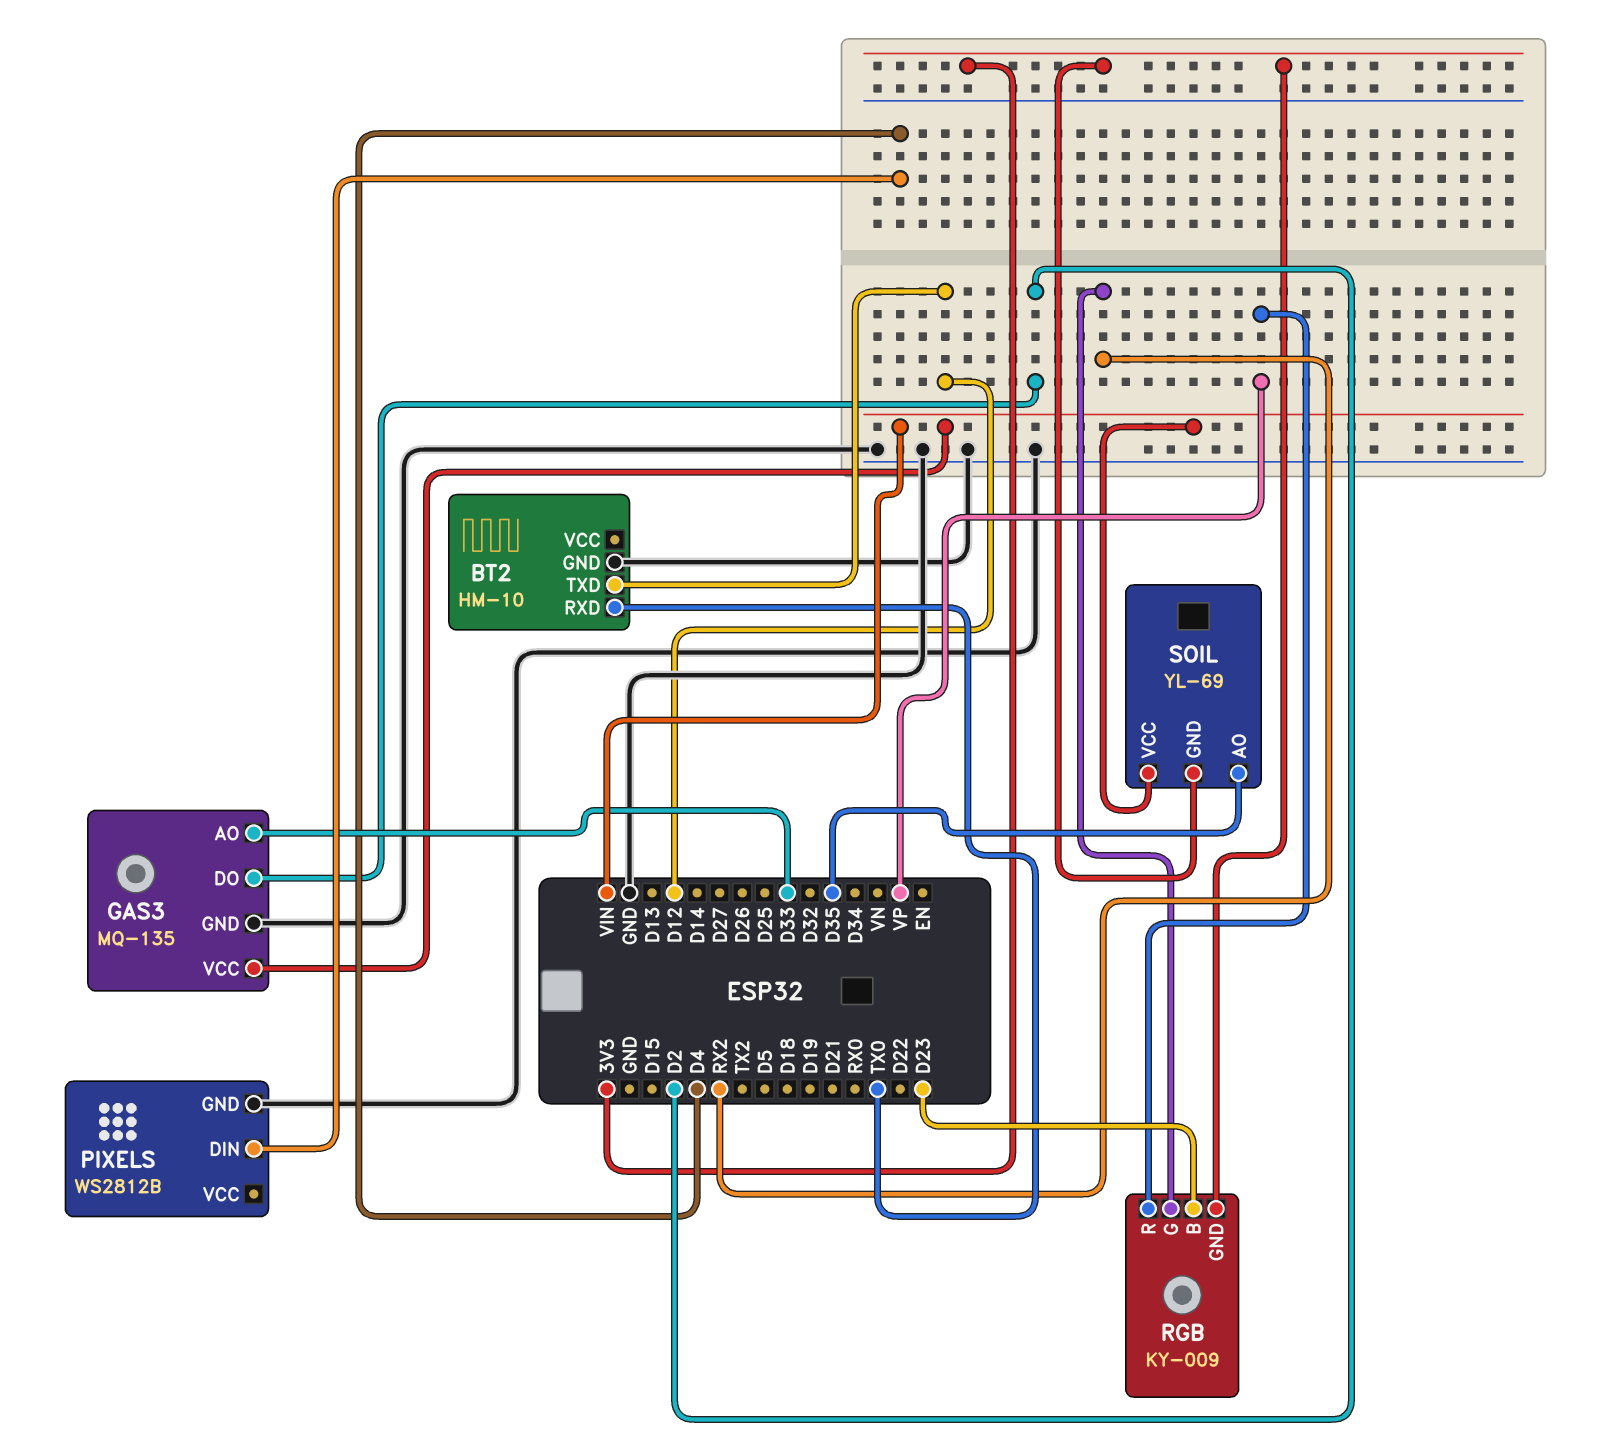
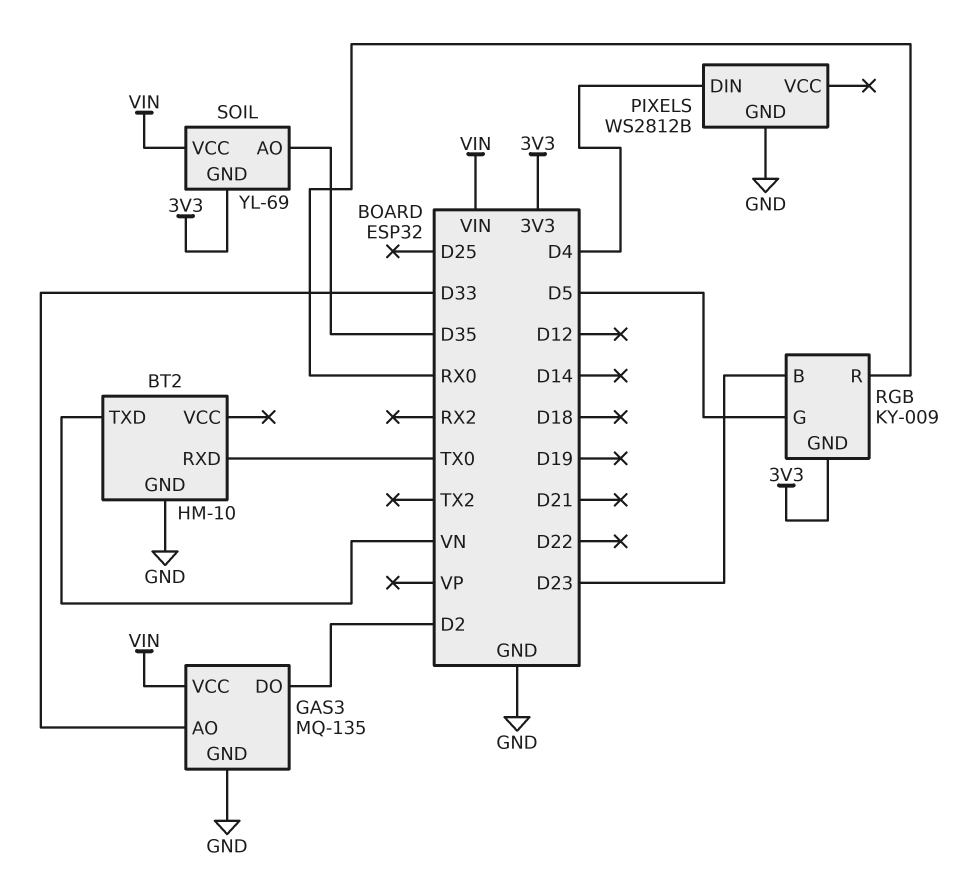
BT2 pin TXD: D12 -> VN
RGB pin G: RX2 -> D5
RGB pin R: VP -> RX0

